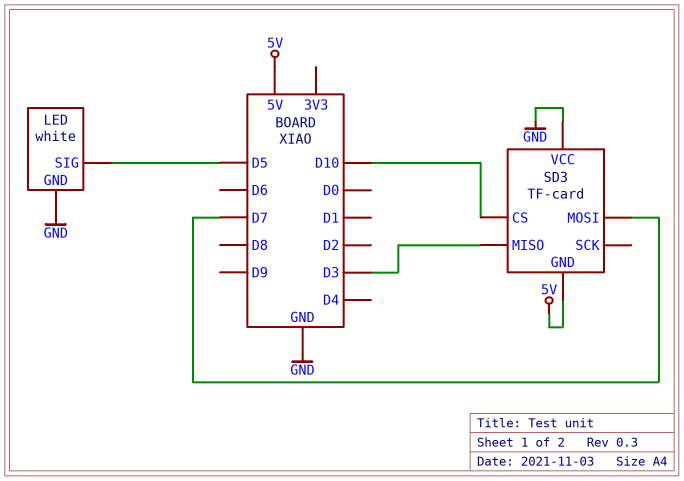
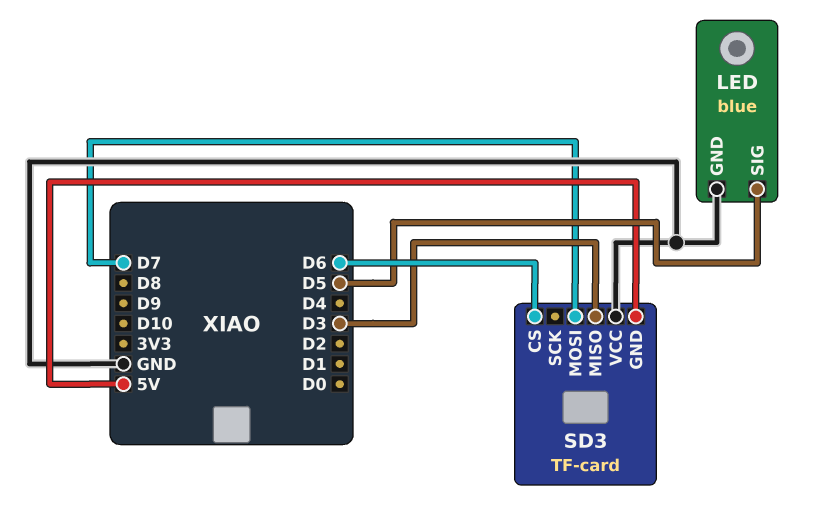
LED: white -> blue
SD3 pin CS: D10 -> D6

